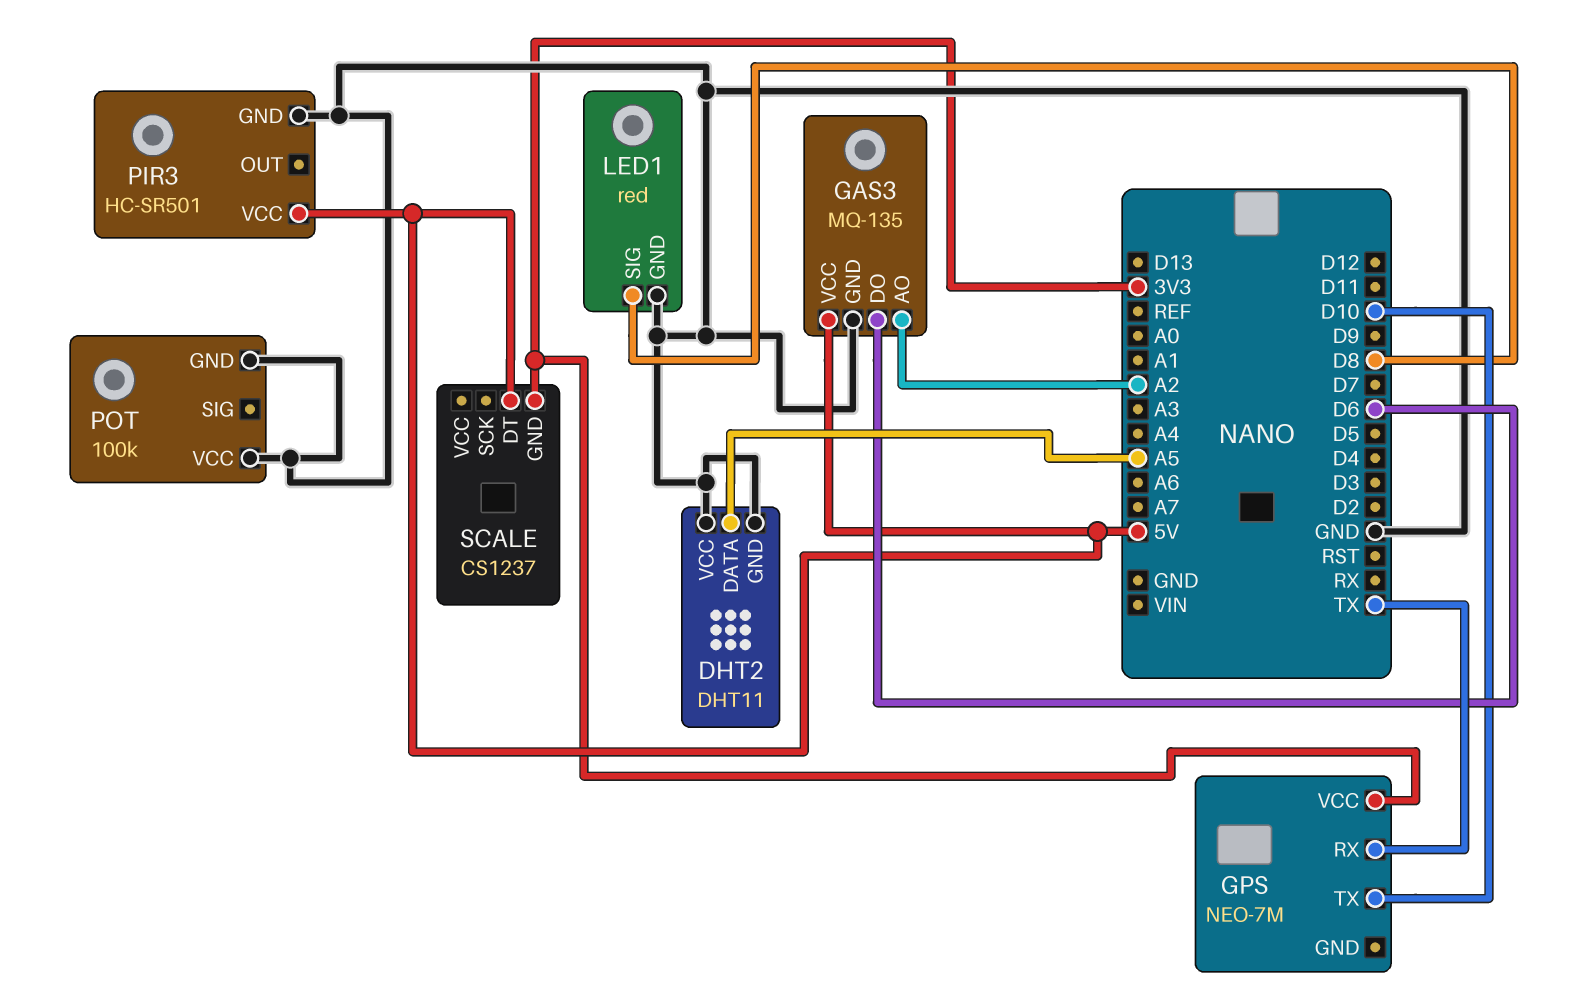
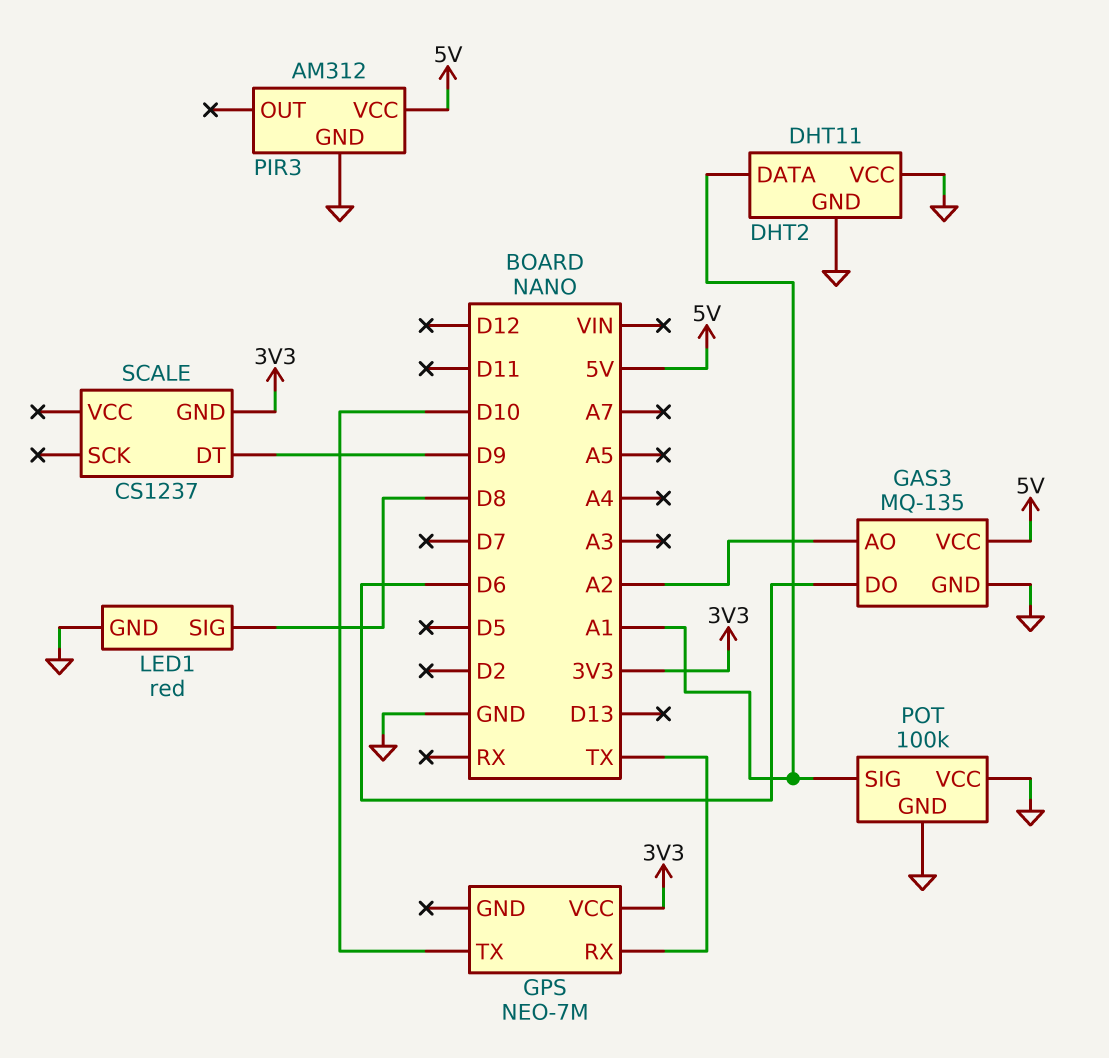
DHT2 pin DATA: A5 -> A1
PIR3: HC-SR501 -> AM312
POT pin SIG: none -> A1
SCALE pin DT: 5V -> D9

